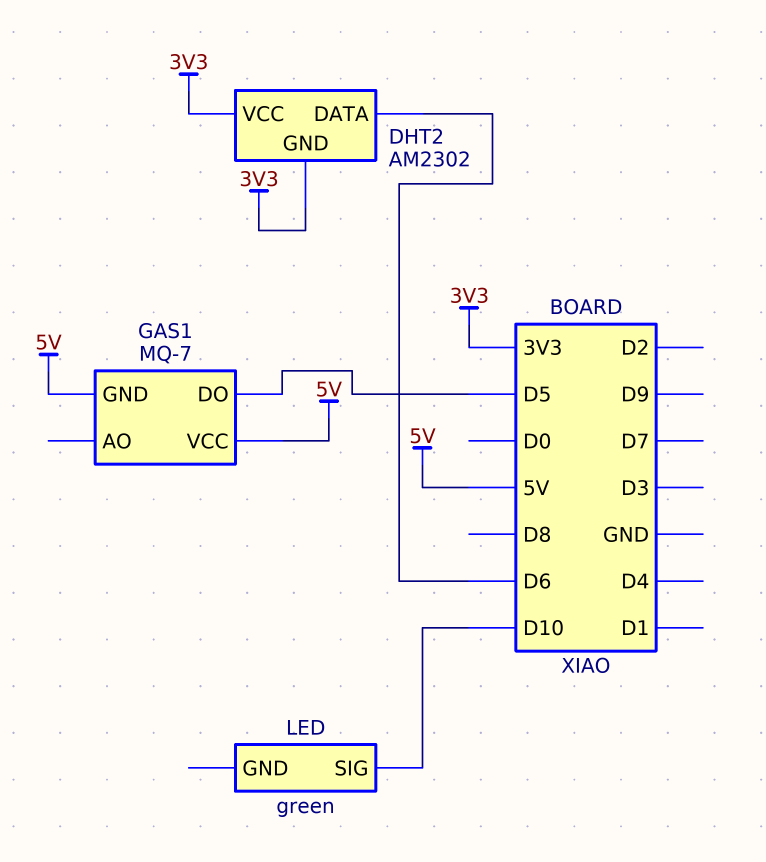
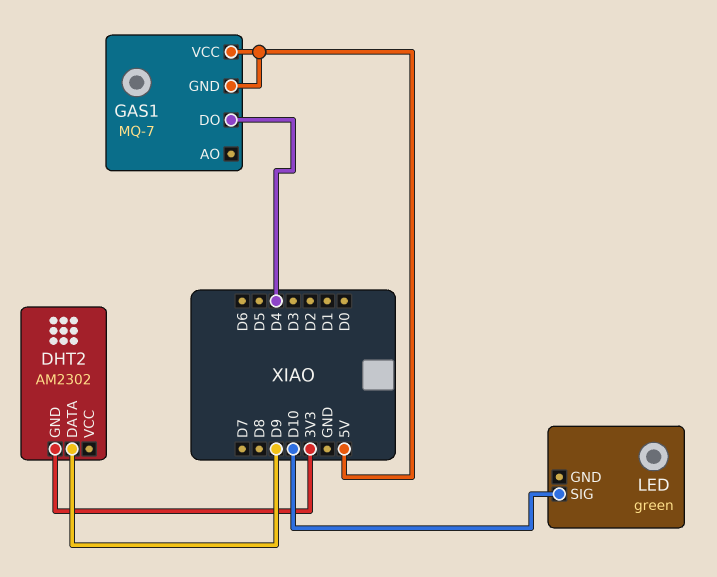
DHT2 pin DATA: D6 -> D9
DHT2 pin VCC: 3V3 -> none
GAS1 pin DO: D5 -> D4

